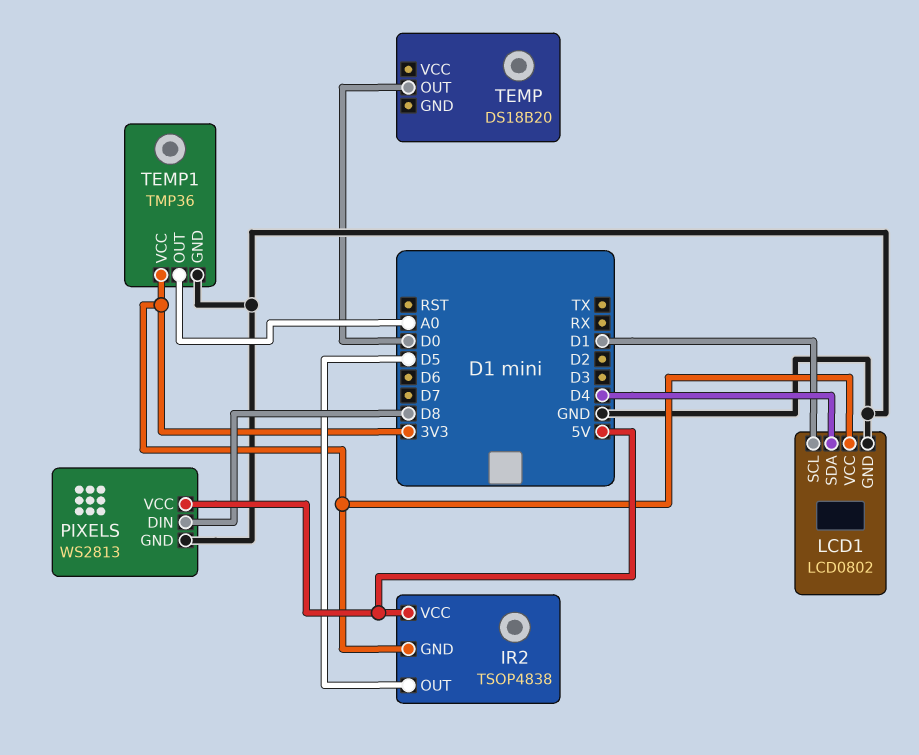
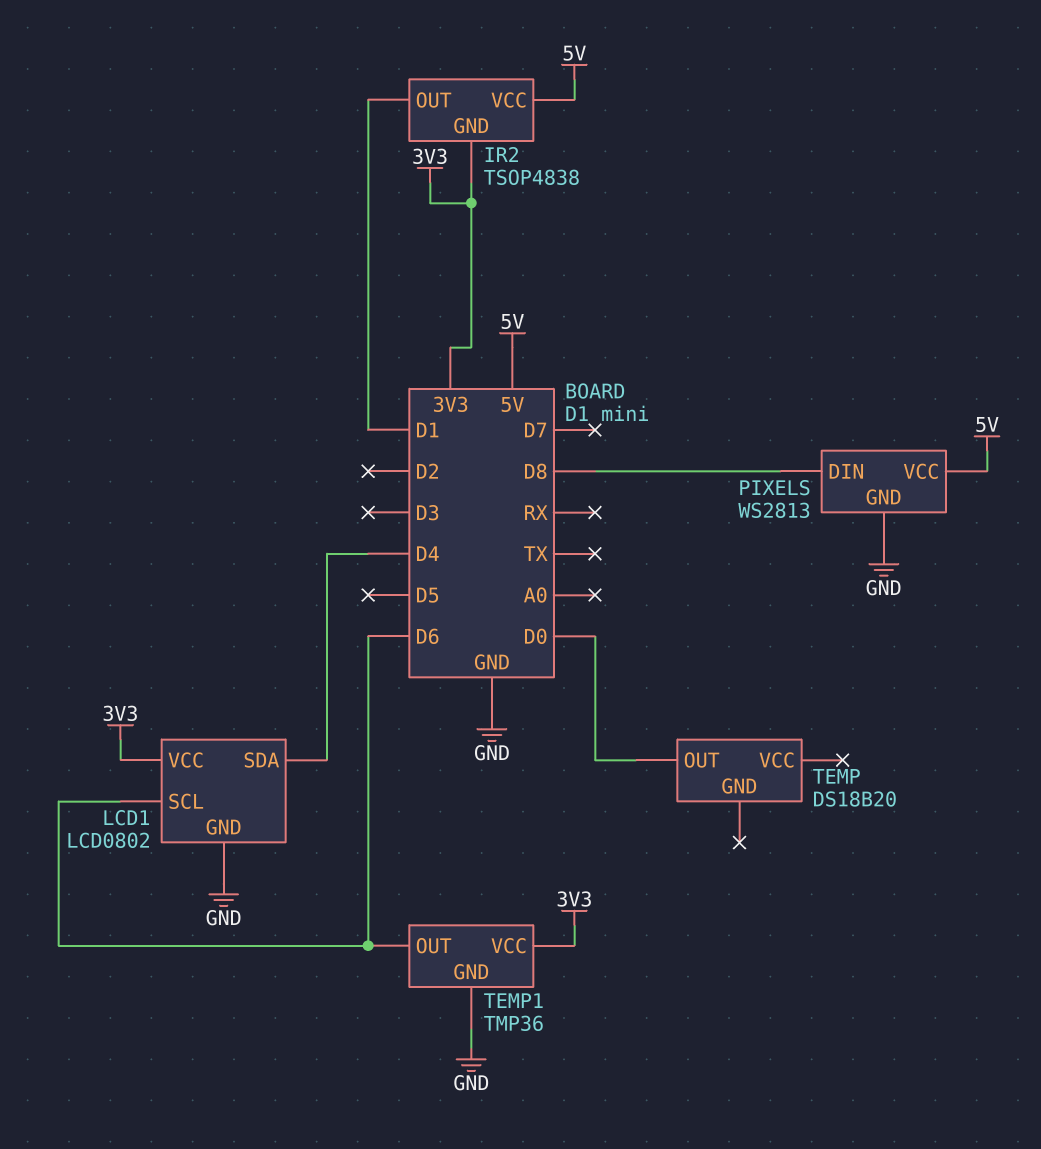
IR2 pin OUT: D5 -> D1
LCD1 pin SCL: D1 -> D6
TEMP1 pin OUT: A0 -> D6

